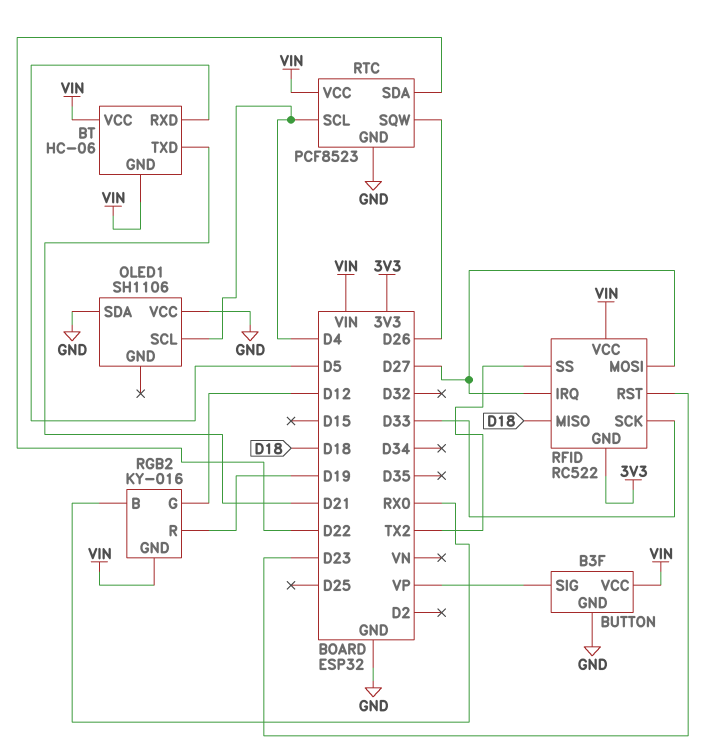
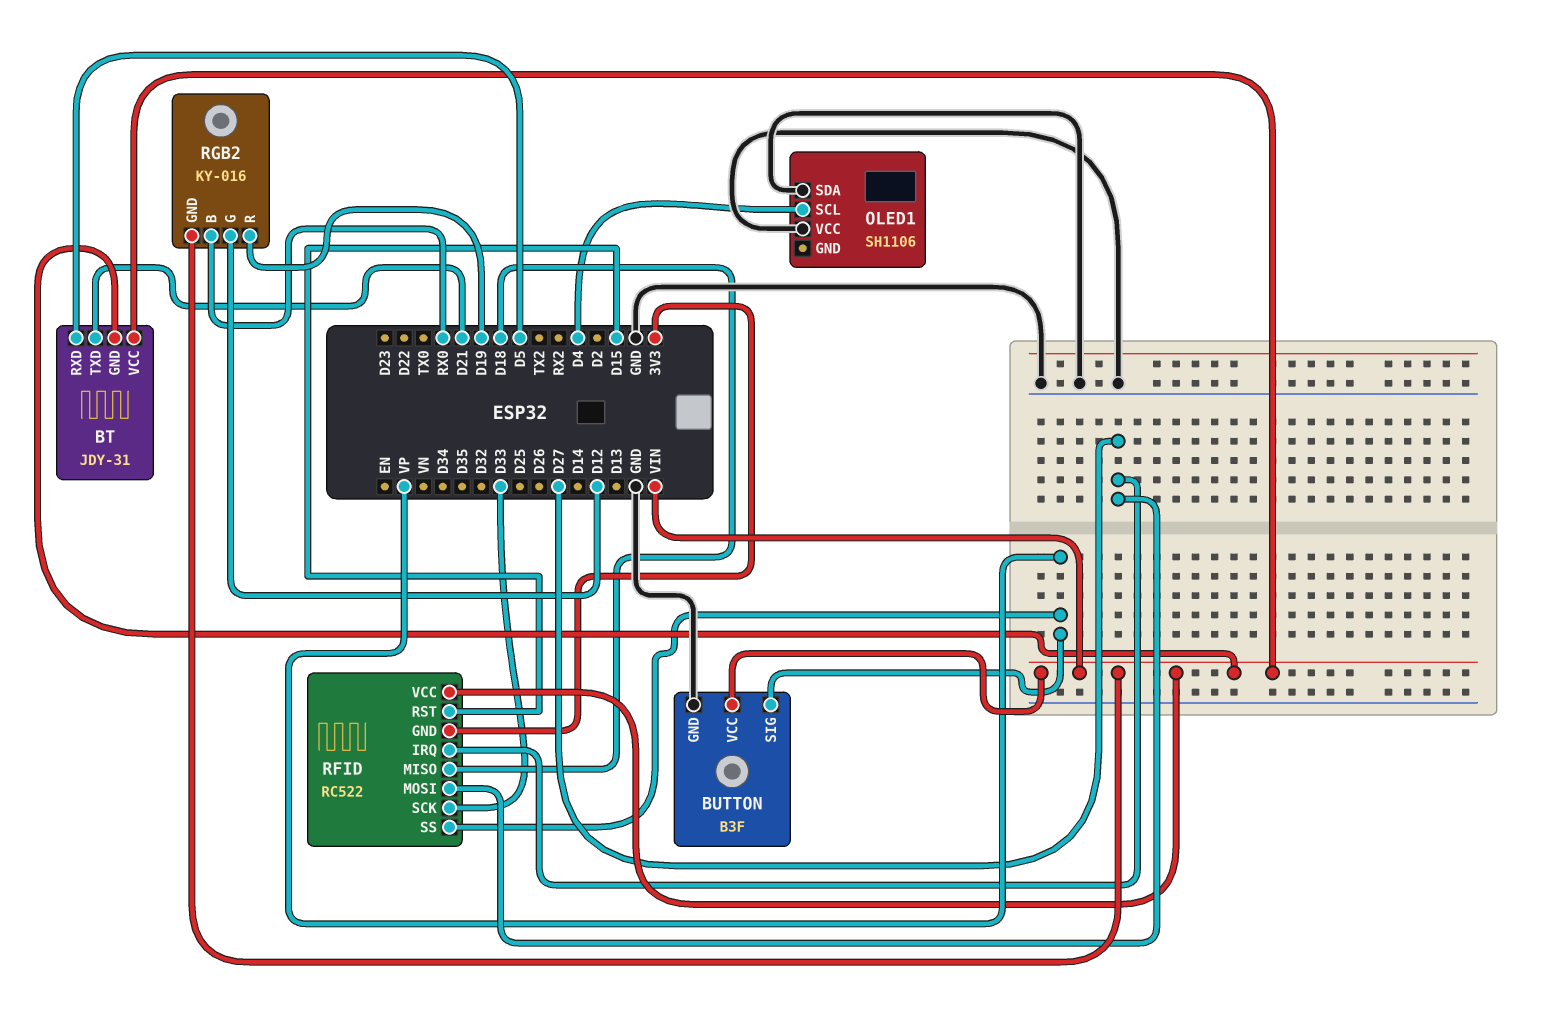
BT: HC-06 -> JDY-31
RFID pin RST: D23 -> D15
RFID pin SS: TX2 -> VP
RTC: PCF8523 -> none
RTC pin GND: GND -> none
RTC pin SCL: D4 -> none
RTC pin SDA: D22 -> none
RTC pin SQW: D26 -> none
RTC pin VCC: VIN -> none

